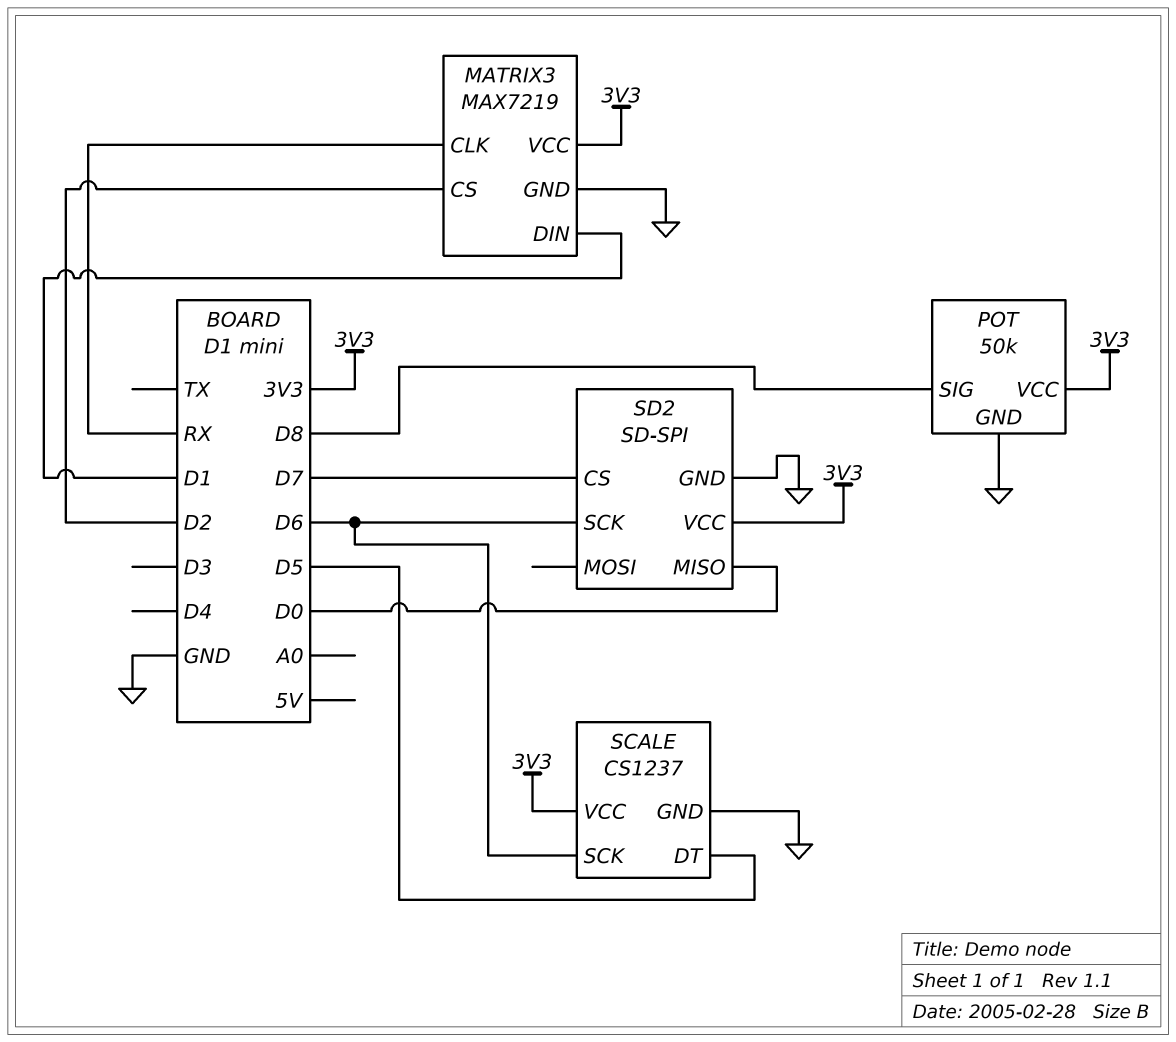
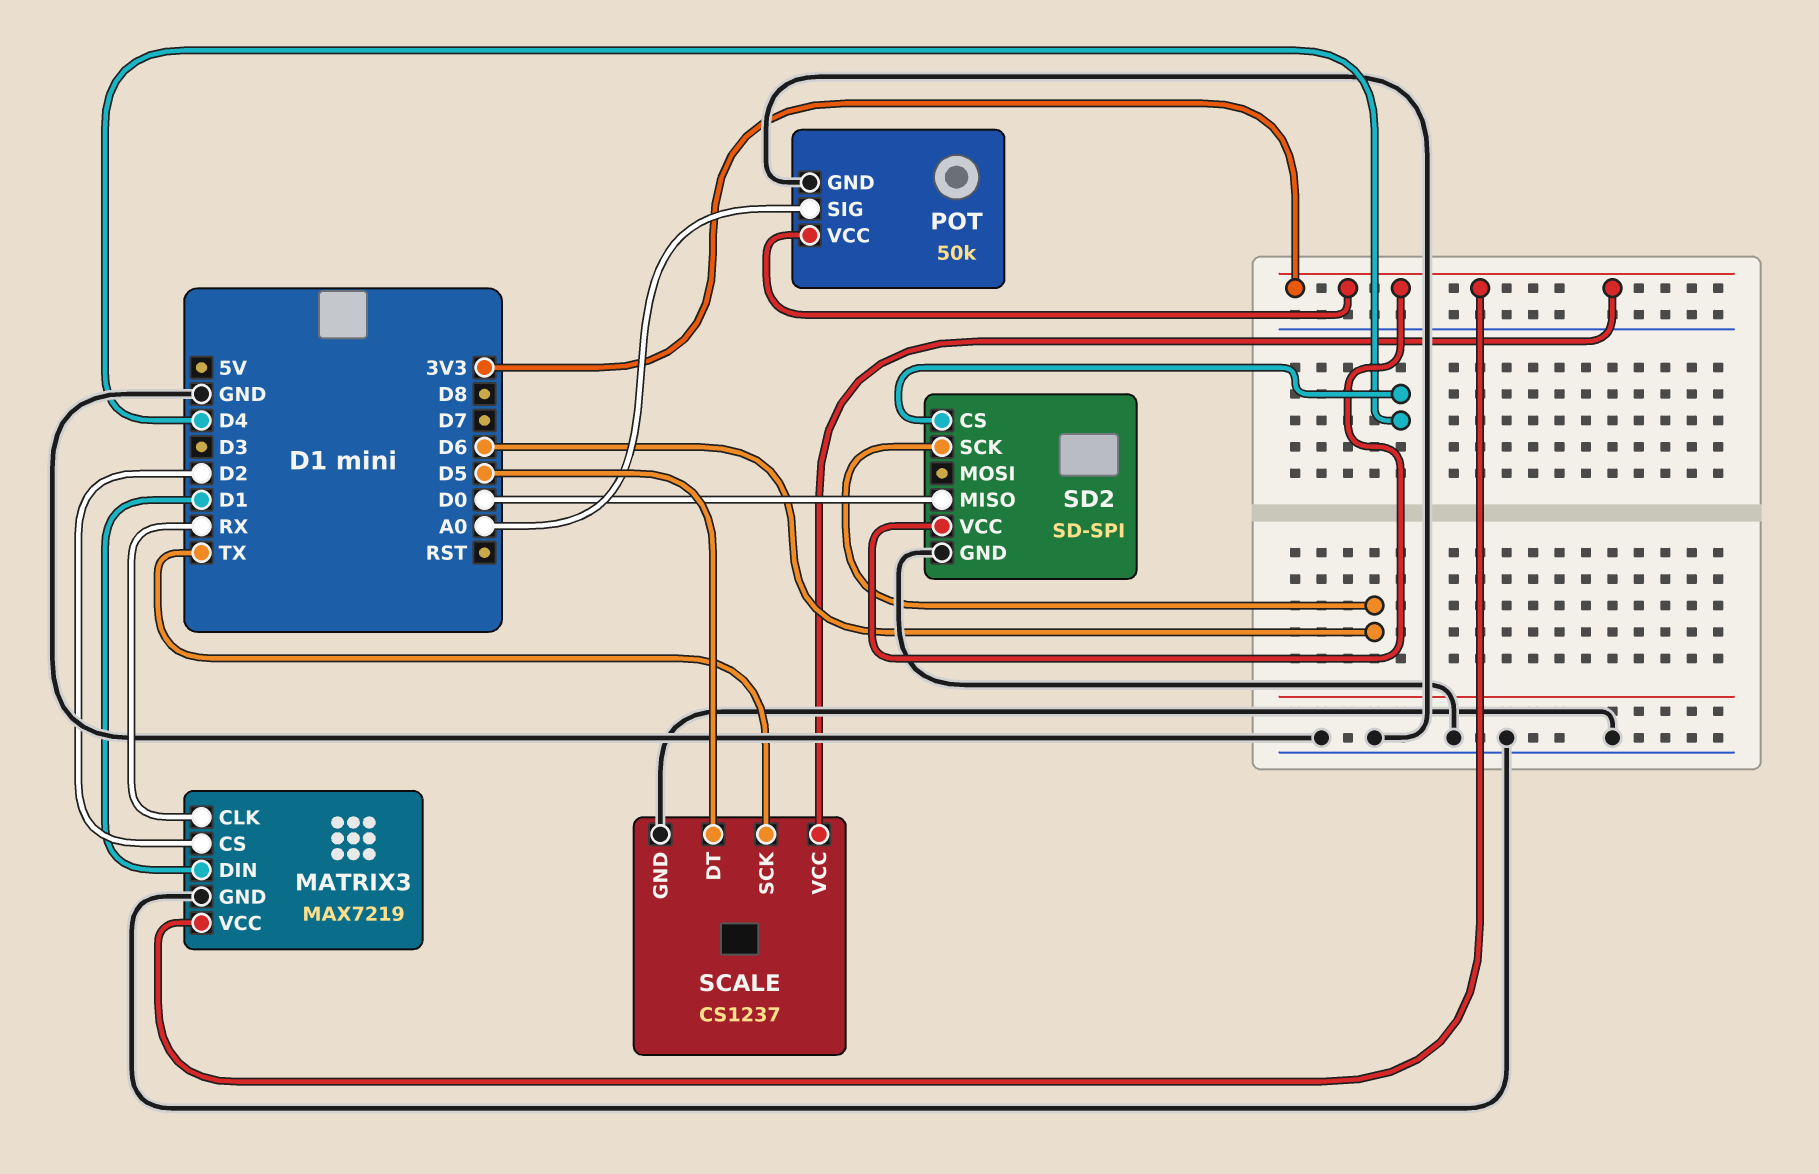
POT pin SIG: D8 -> A0
SCALE pin SCK: D6 -> TX
SD2 pin CS: D7 -> D4

